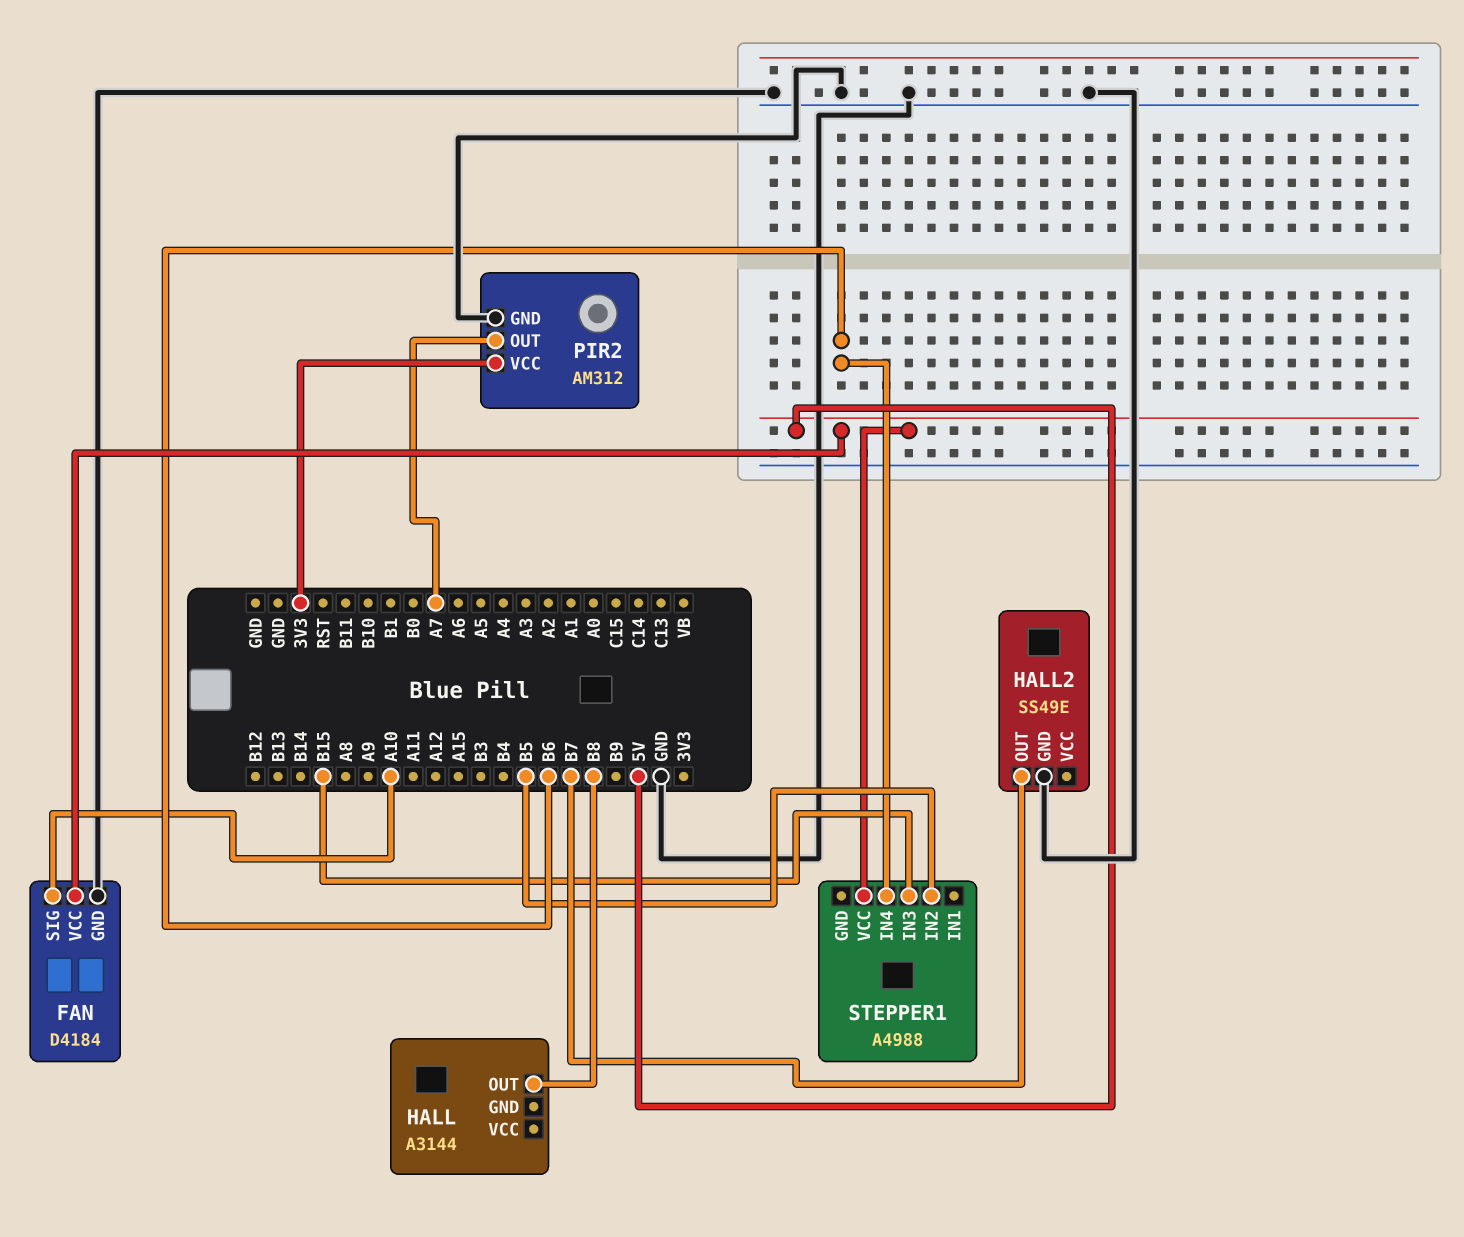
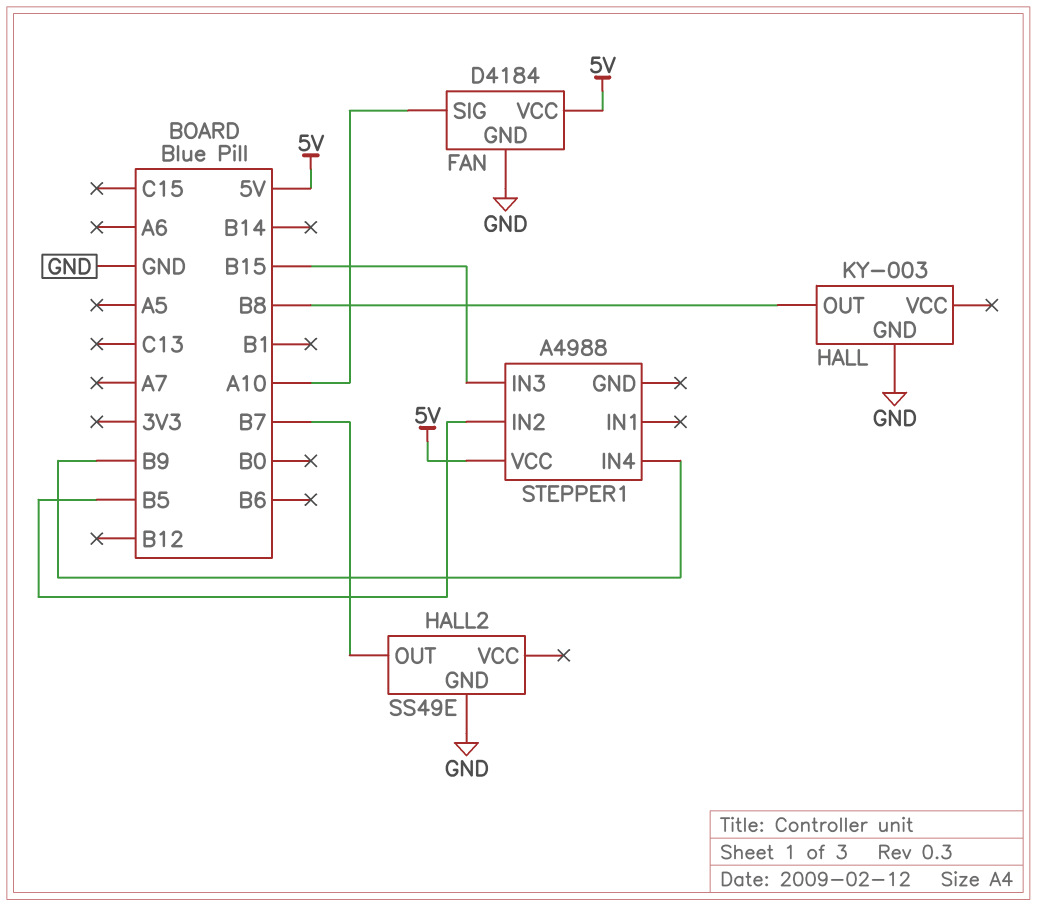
HALL: A3144 -> KY-003
HALL pin GND: none -> GND
PIR2: AM312 -> none
PIR2 pin GND: GND -> none
PIR2 pin OUT: A7 -> none
PIR2 pin VCC: 3V3 -> none
STEPPER1 pin IN4: B6 -> B9

